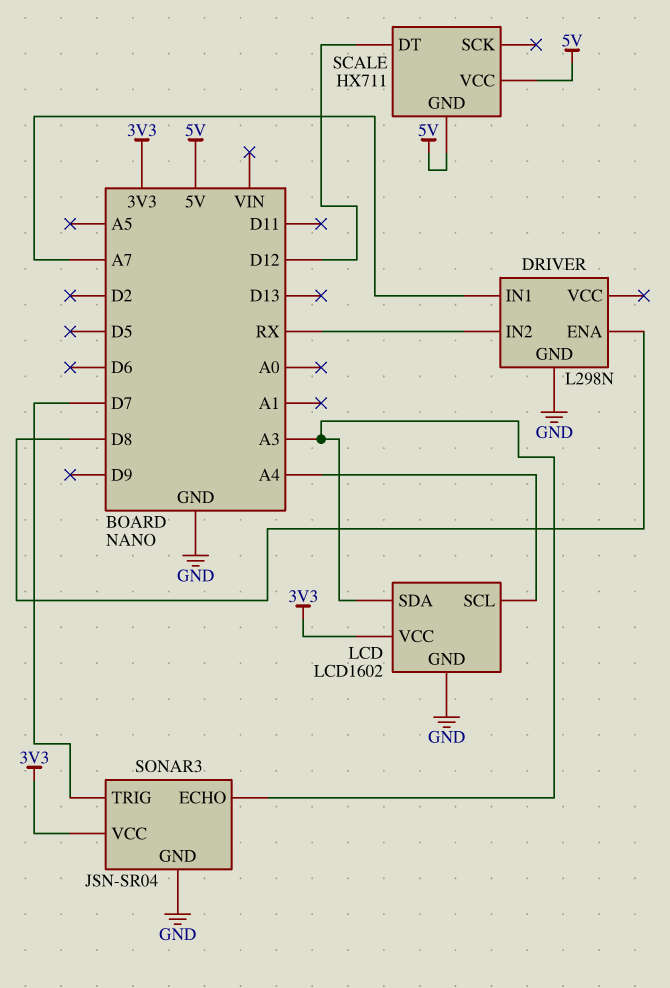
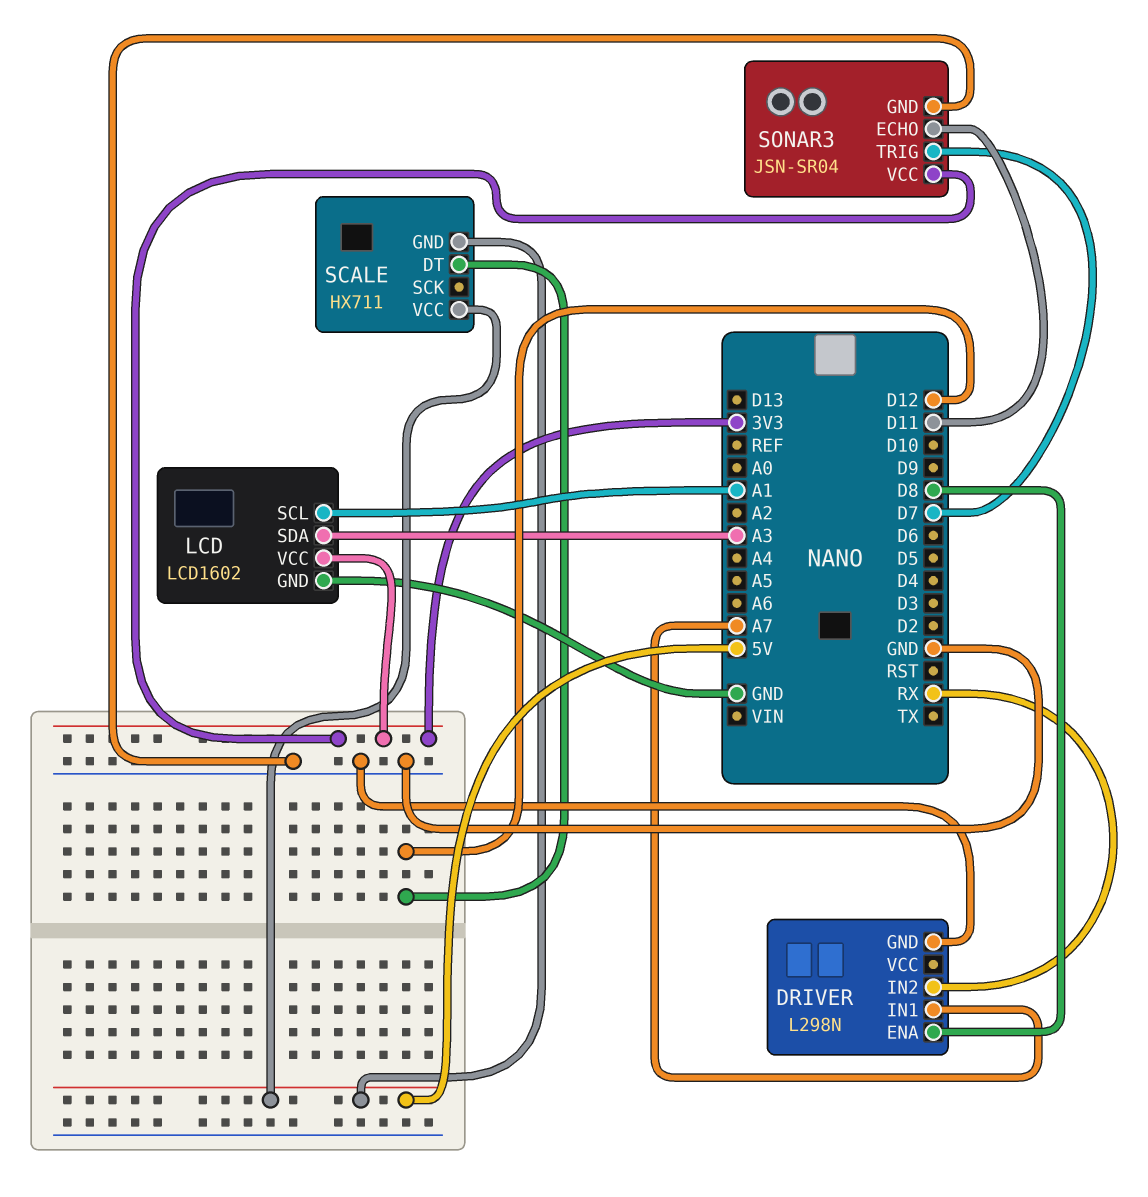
LCD pin SCL: A4 -> A1
SONAR3 pin ECHO: A3 -> D11

